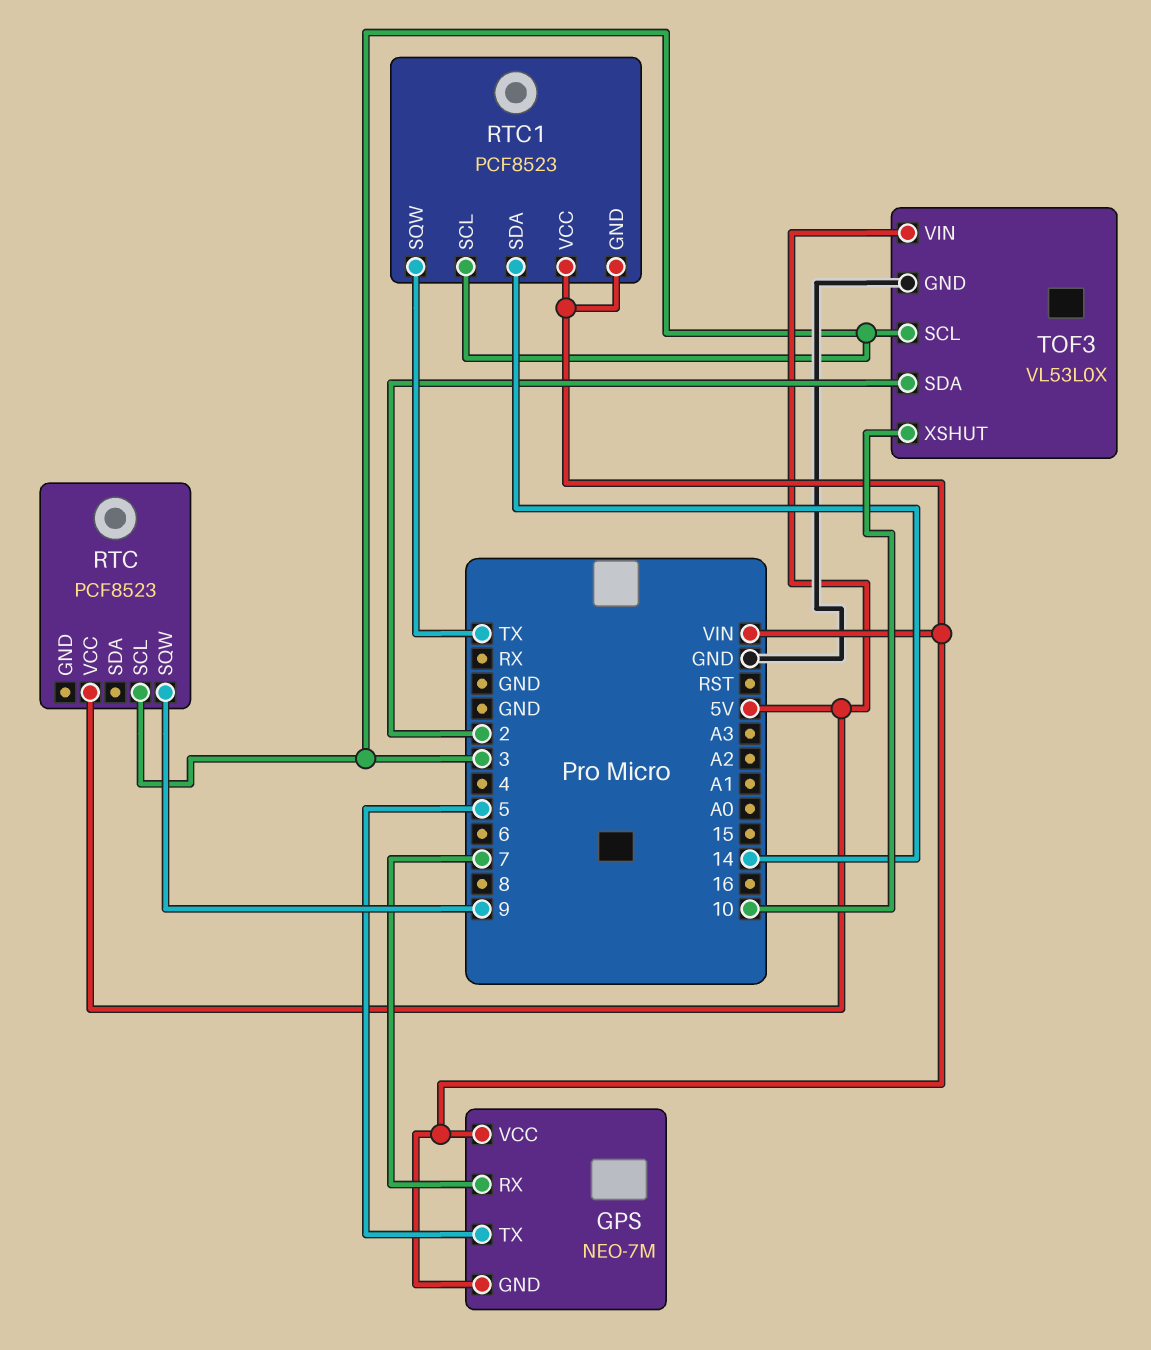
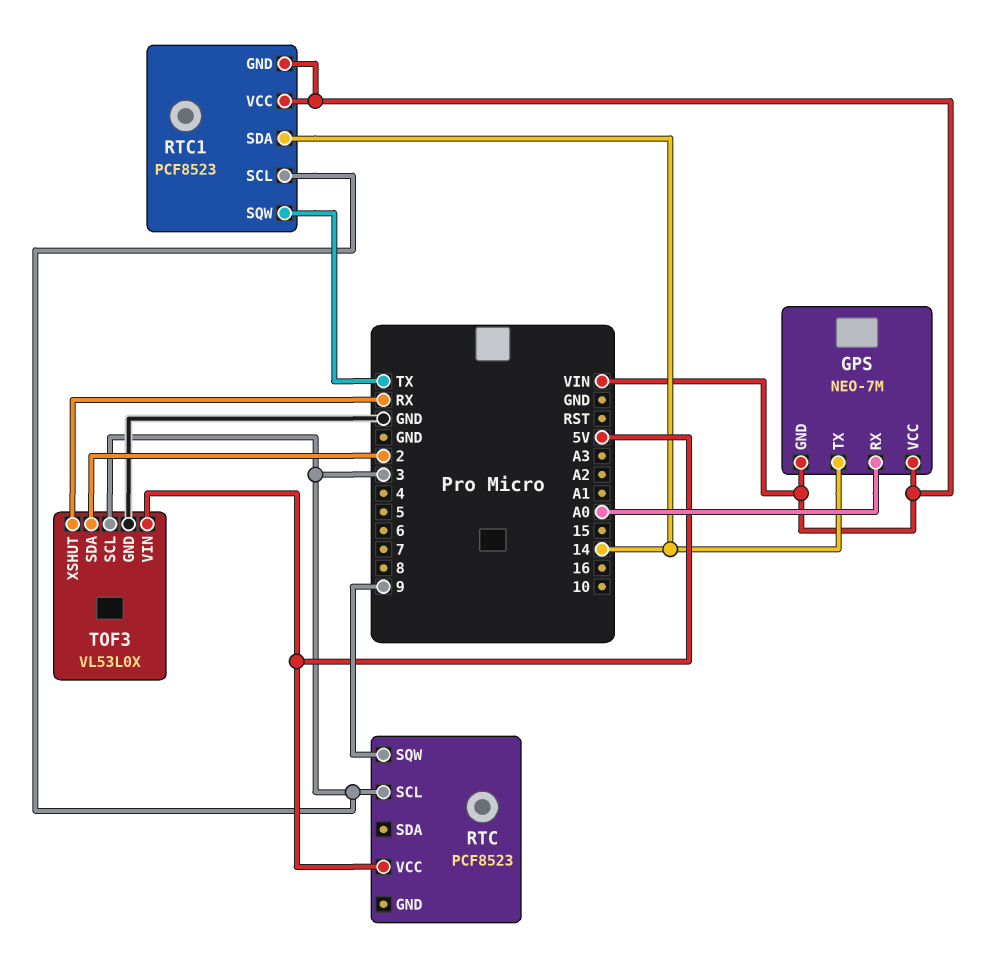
GPS pin RX: 7 -> A0
GPS pin TX: 5 -> 14
TOF3 pin XSHUT: 10 -> RX

